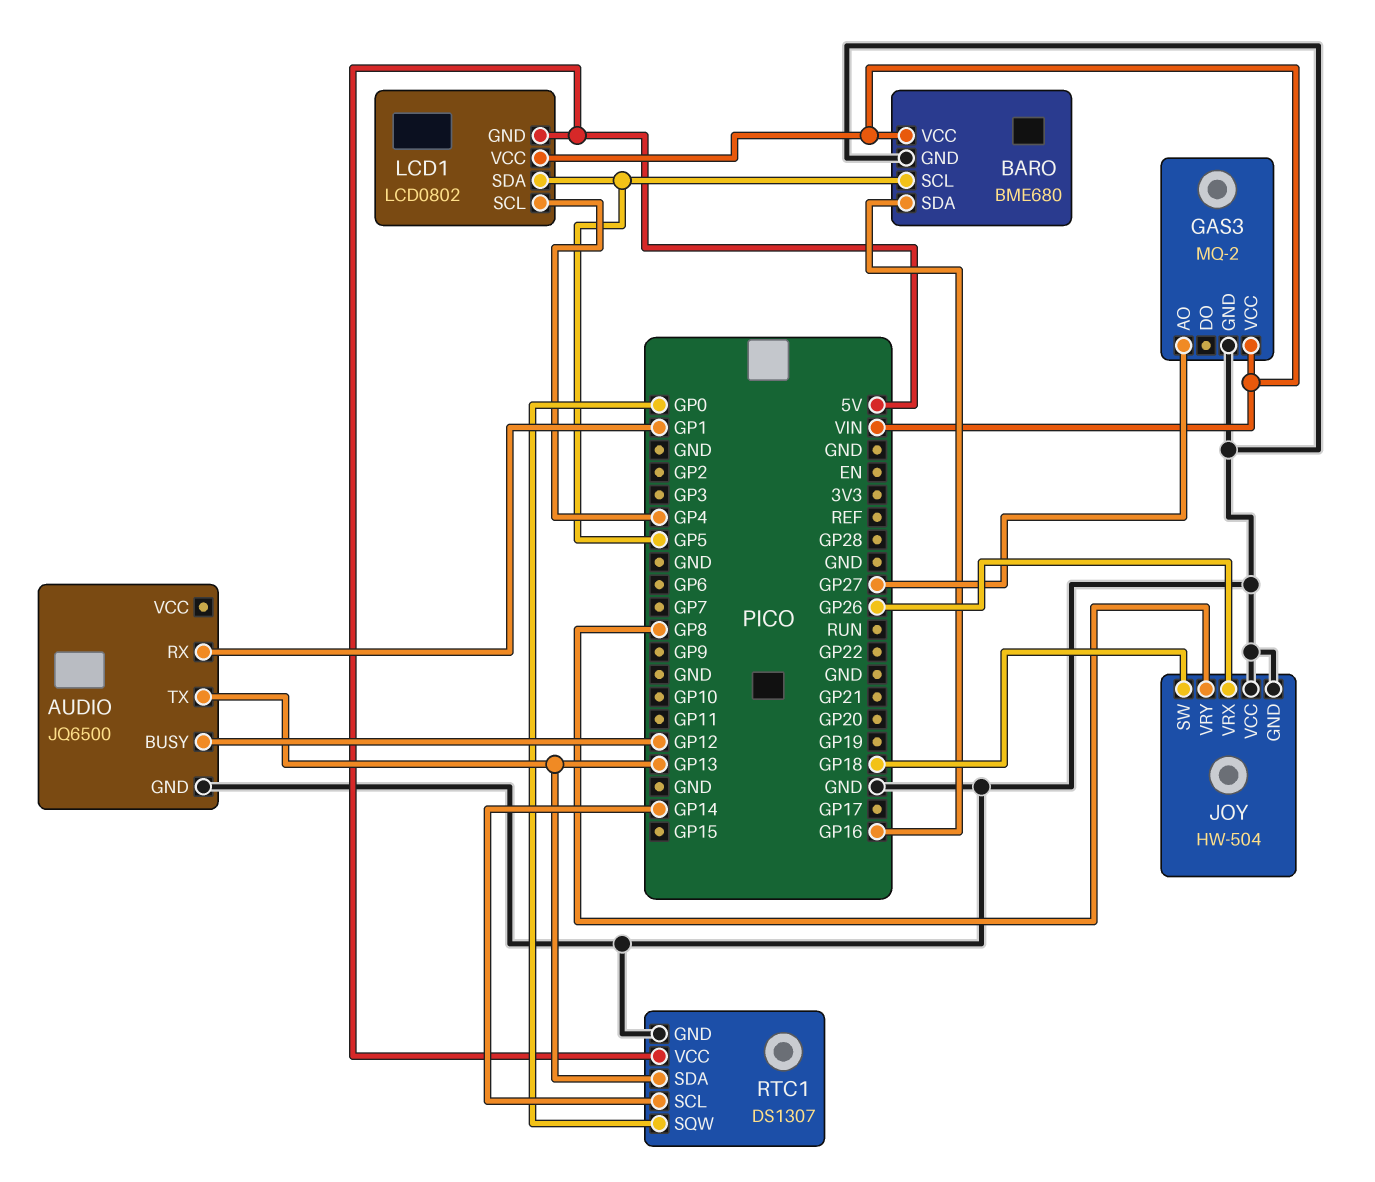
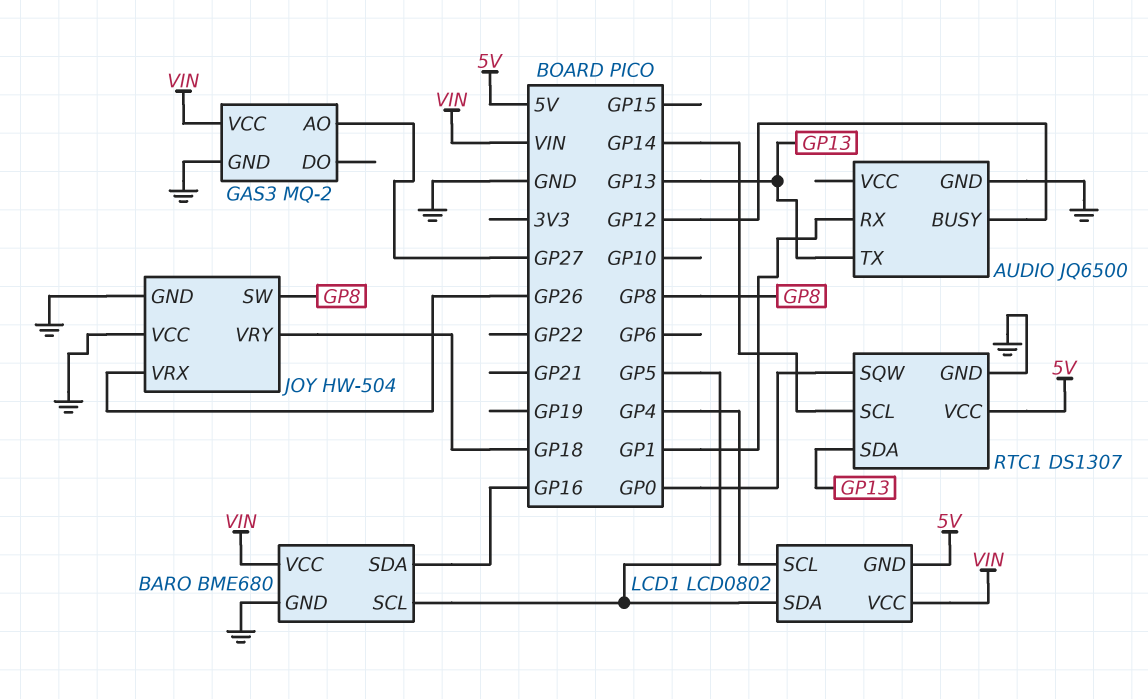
JOY pin SW: GP18 -> GP8
JOY pin VRY: GP8 -> GP18

